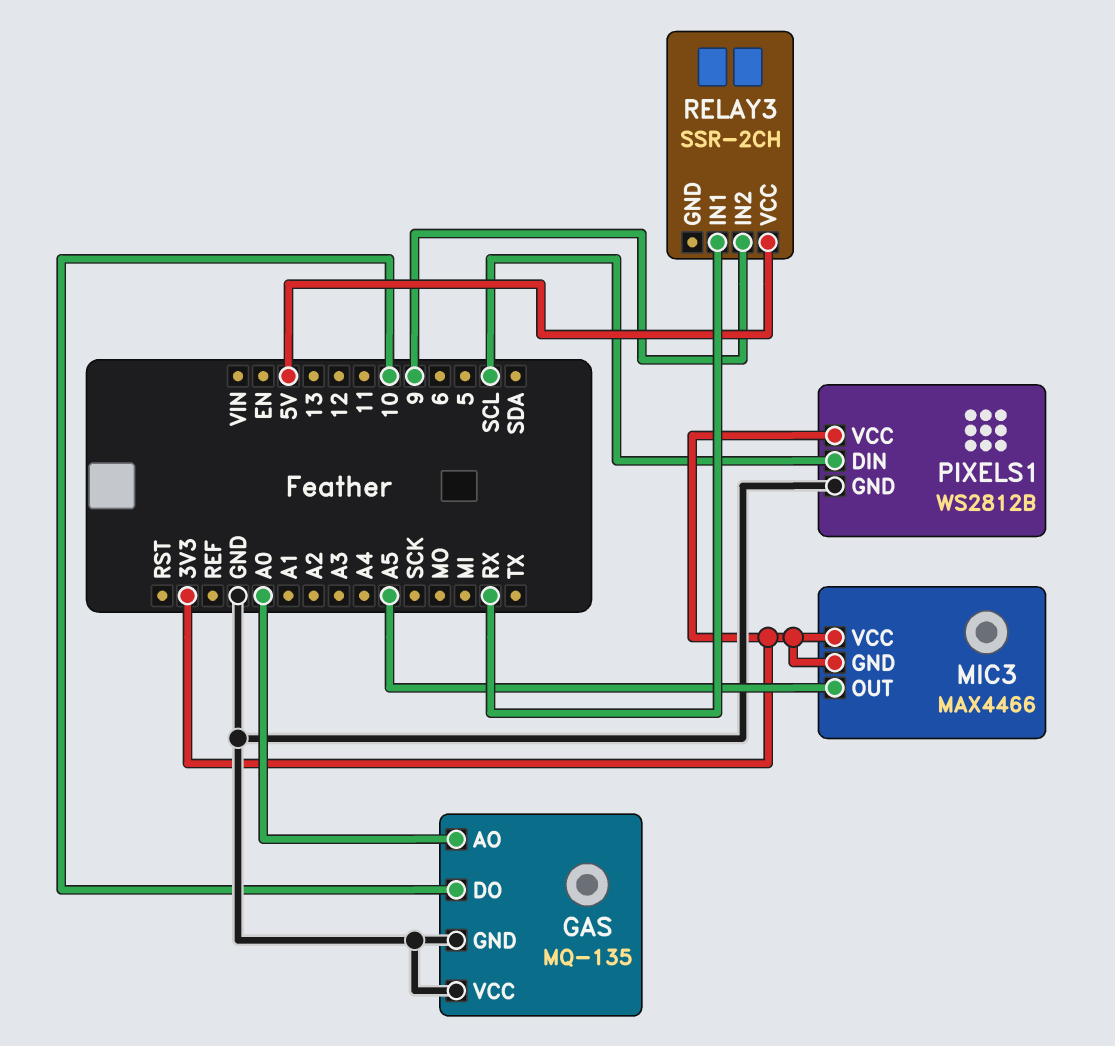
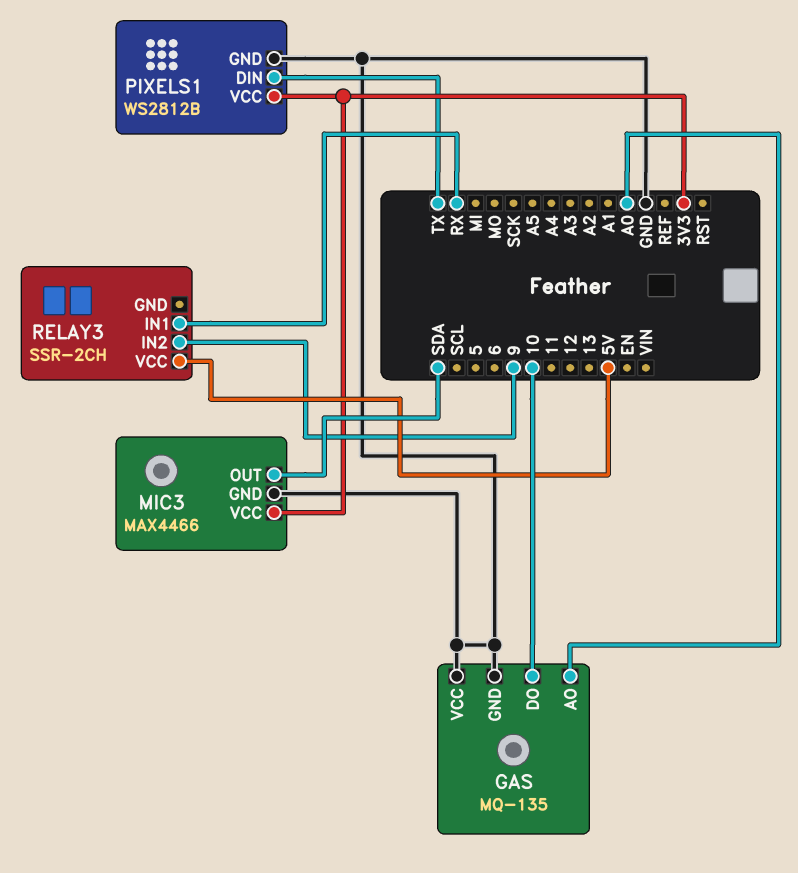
MIC3 pin GND: 3V3 -> GND
MIC3 pin OUT: A5 -> SDA
PIXELS1 pin DIN: SCL -> TX

